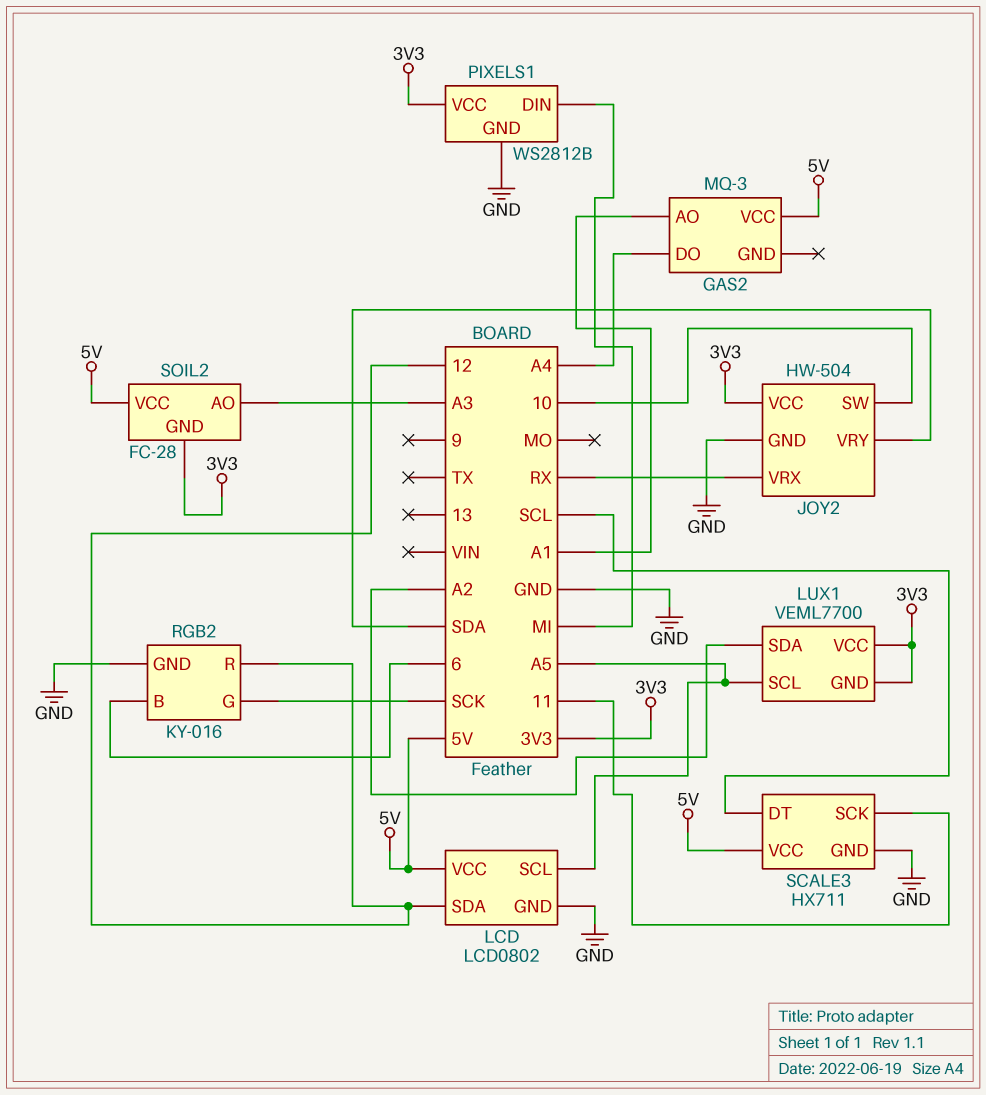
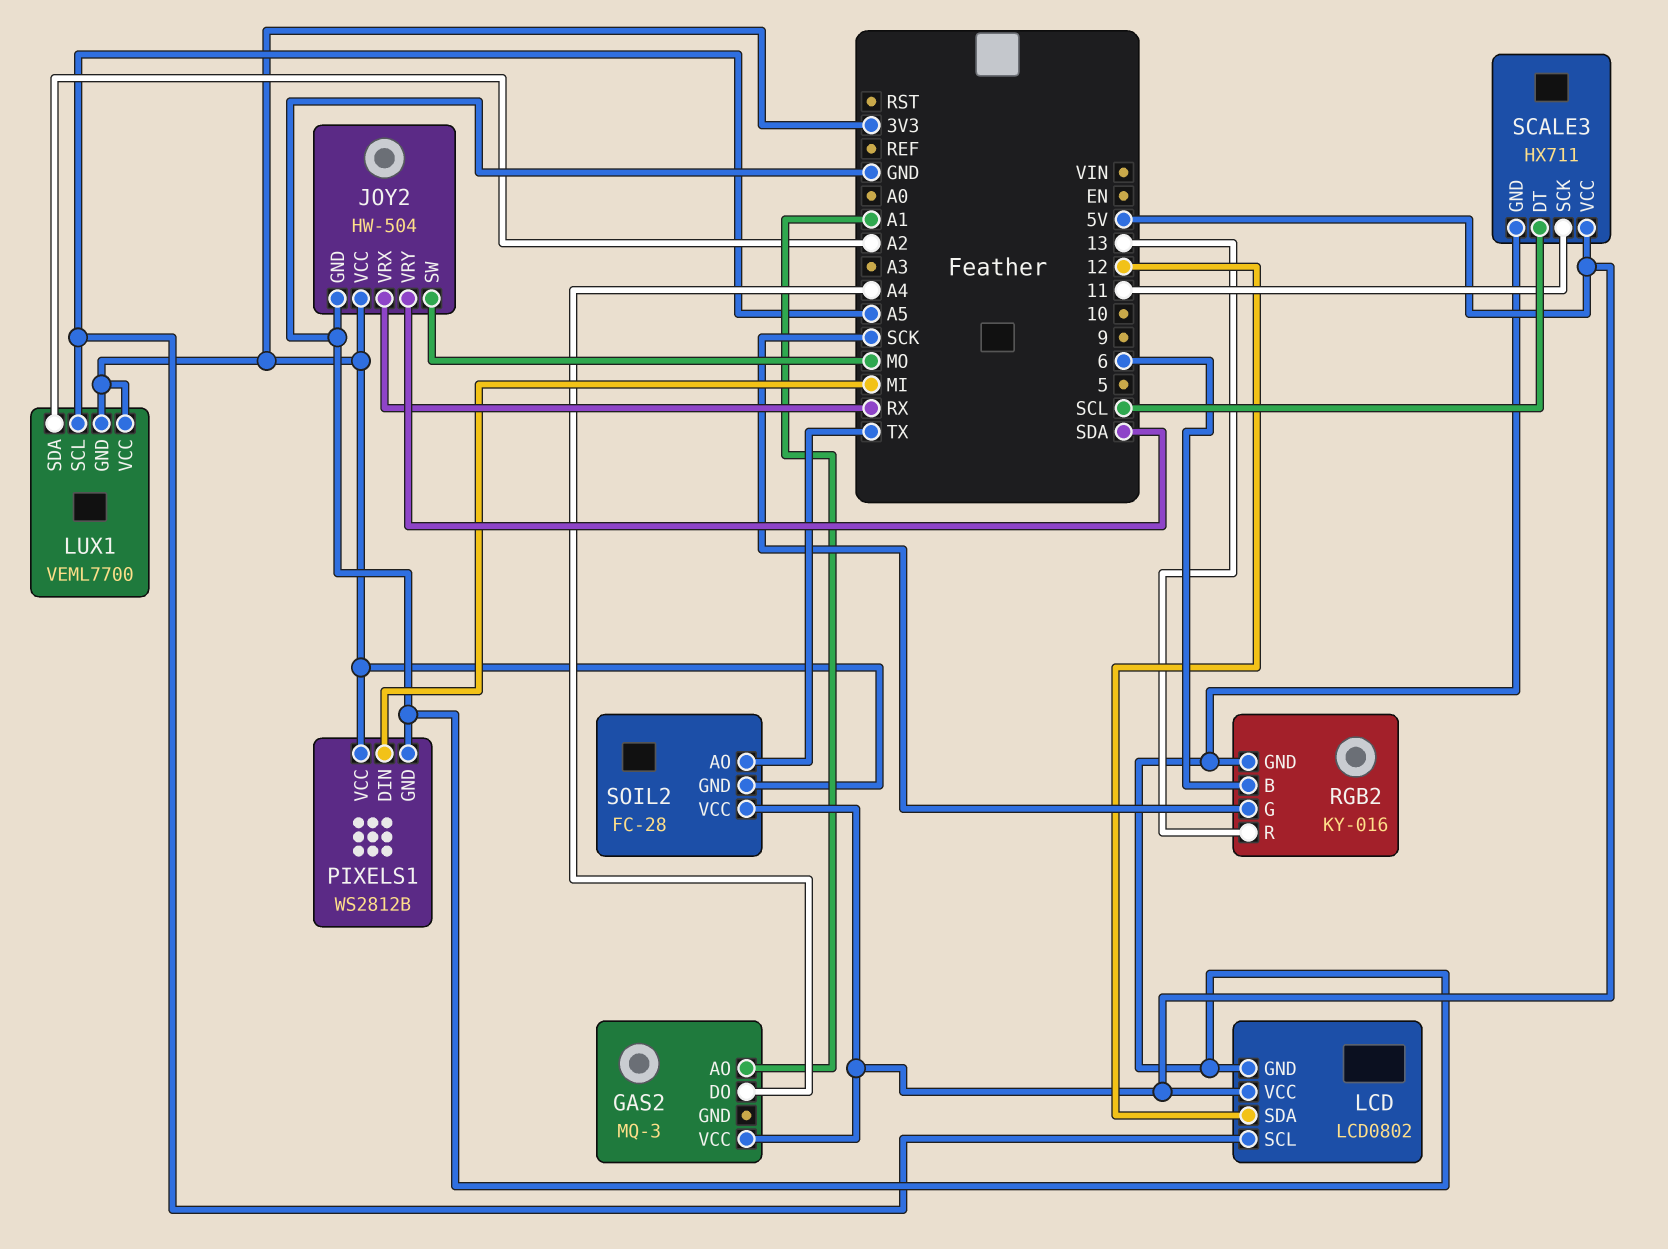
JOY2 pin SW: 10 -> MO
RGB2 pin R: 12 -> 13
SOIL2 pin AO: A3 -> TX

